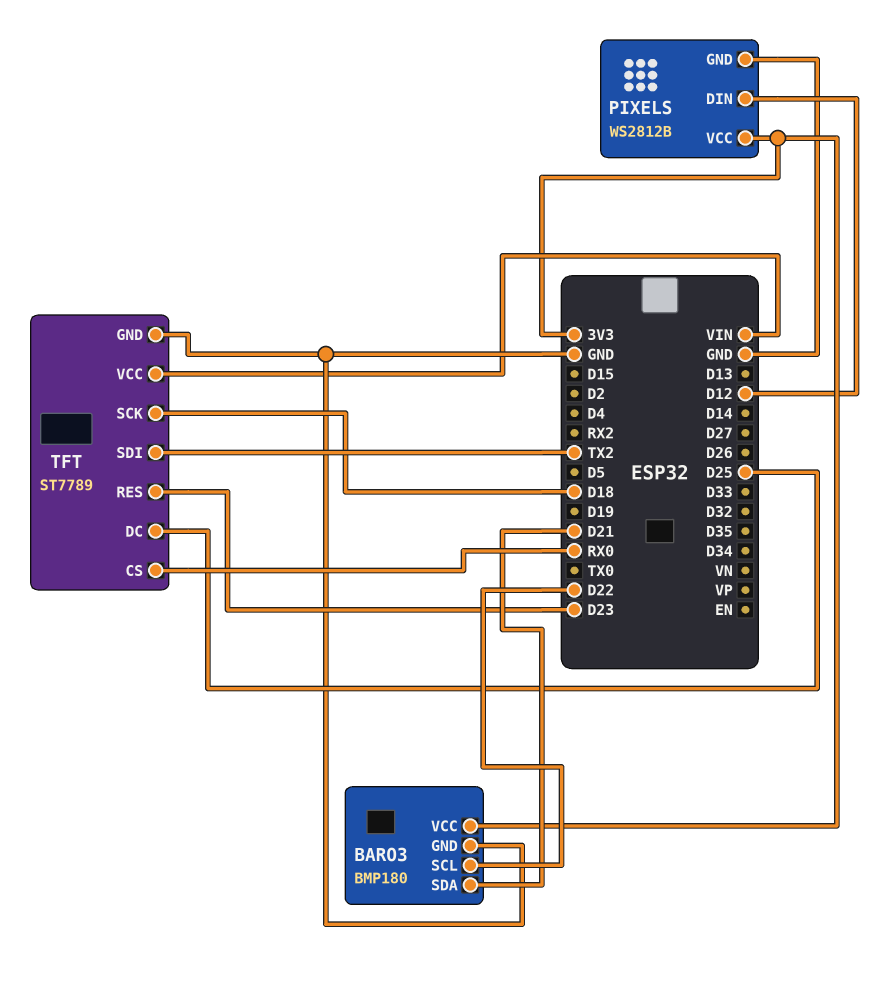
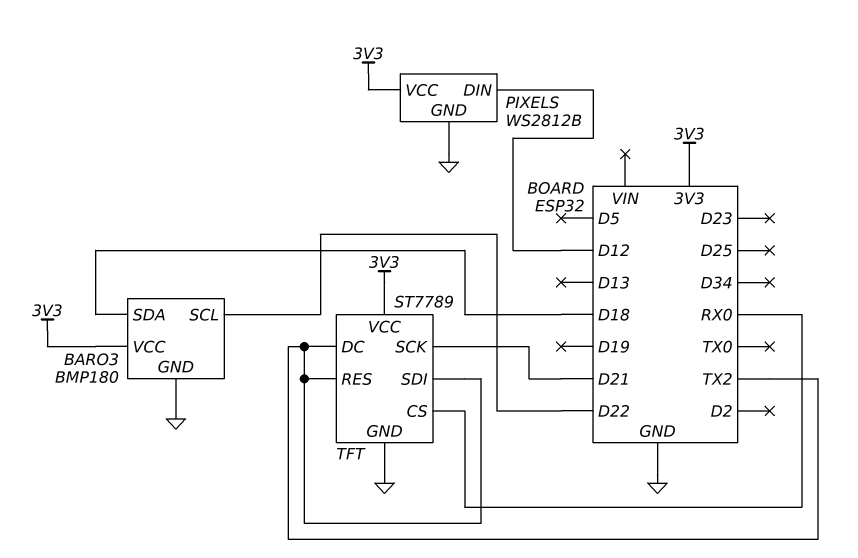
BARO3 pin SDA: D21 -> D18
TFT pin DC: D25 -> TX2
TFT pin RES: D23 -> TX2
TFT pin SCK: D18 -> D21
TFT pin VCC: VIN -> 3V3

